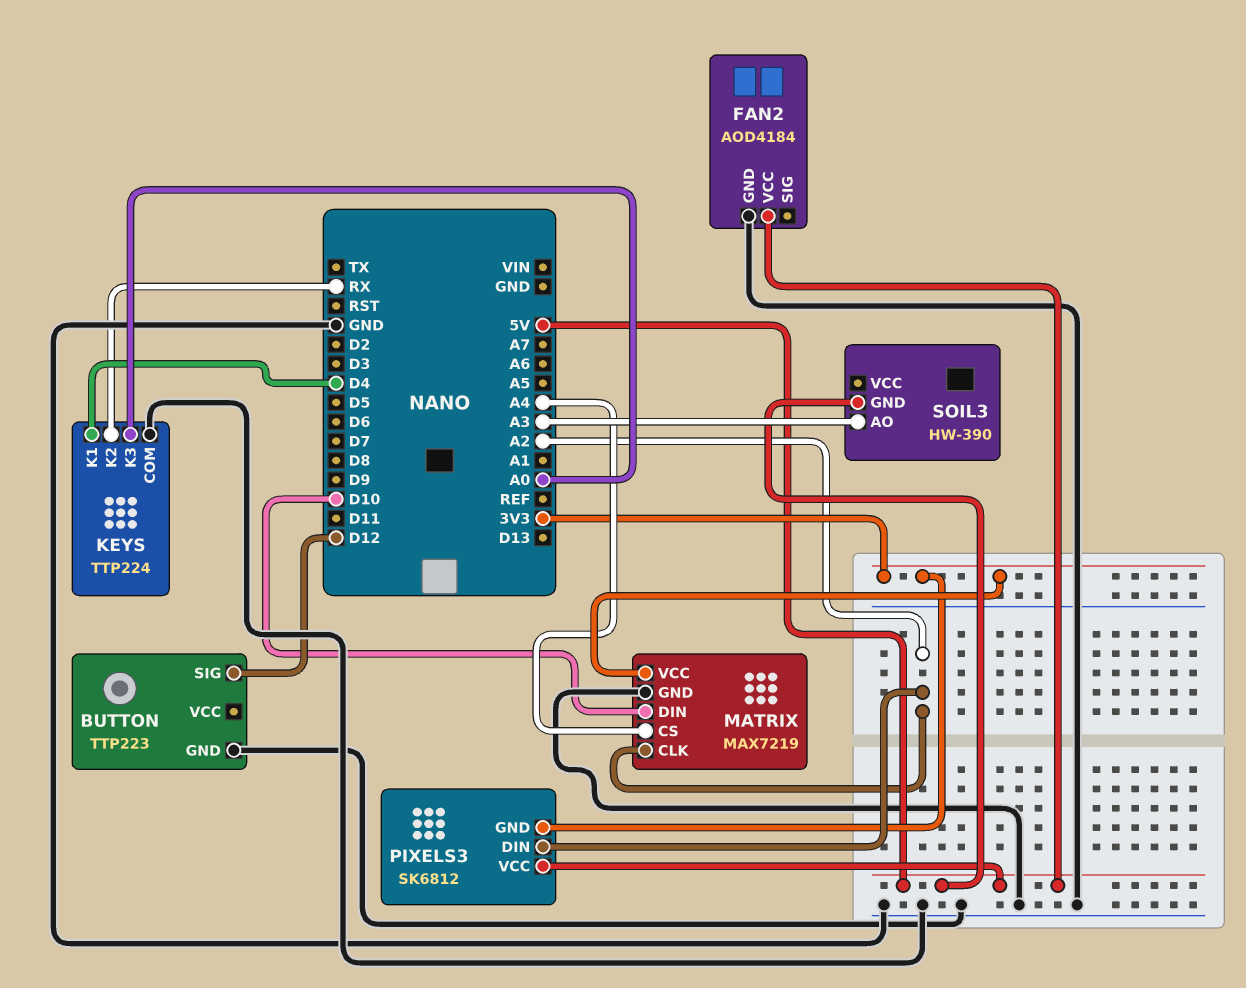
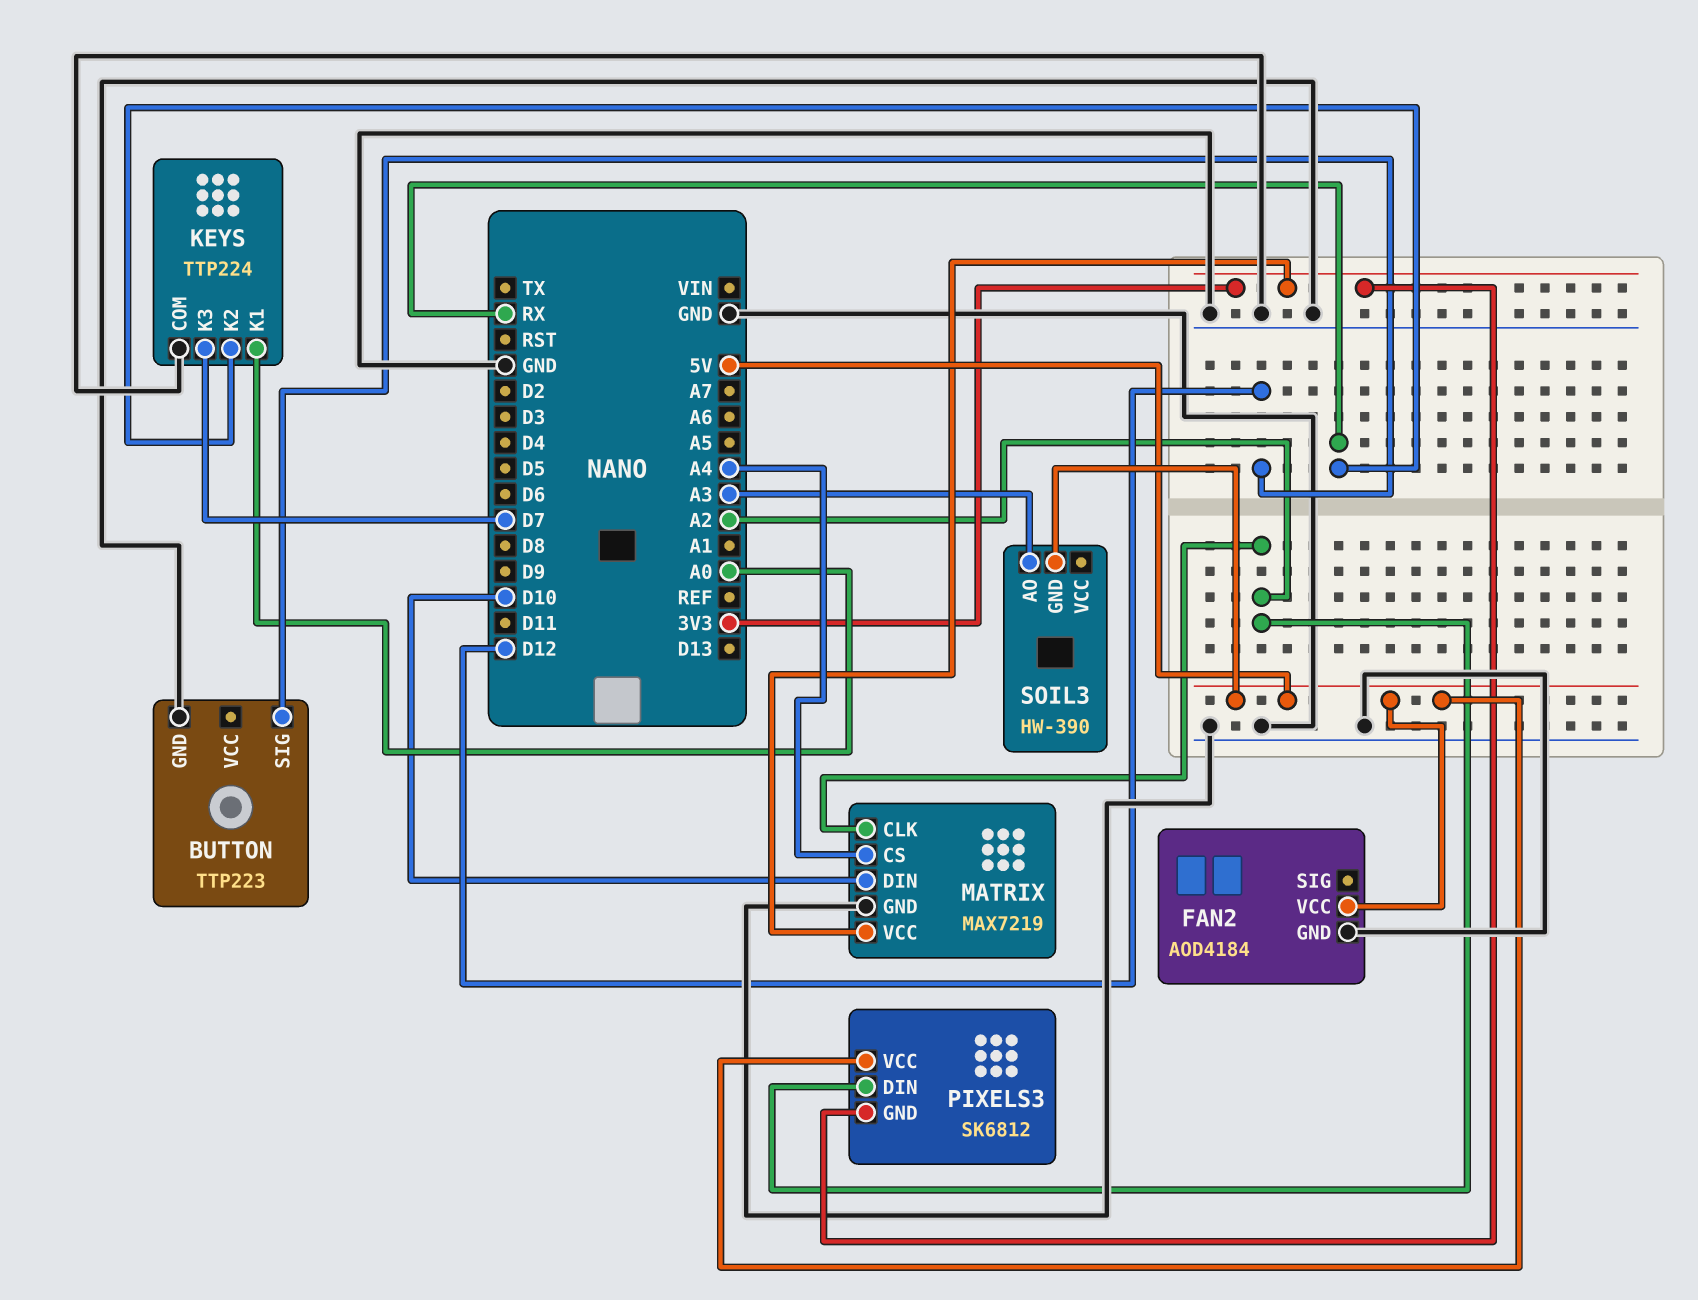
KEYS pin K1: D4 -> A0
KEYS pin K3: A0 -> D7

